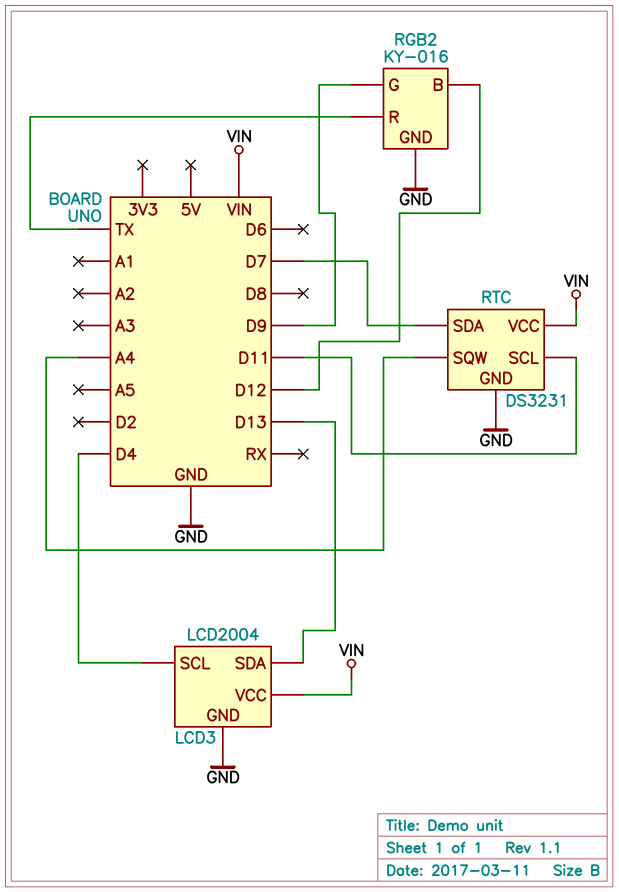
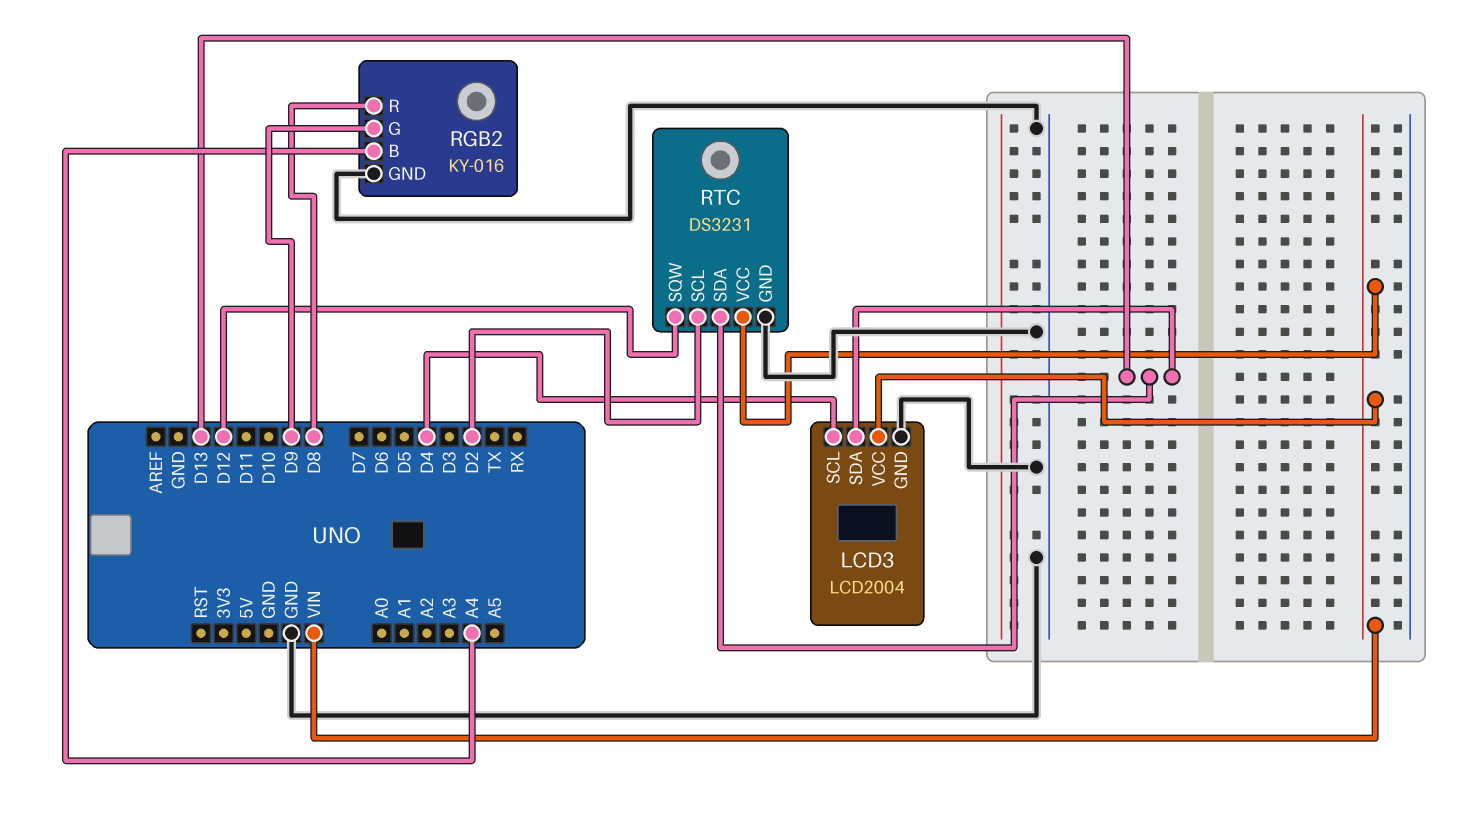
RGB2 pin B: D12 -> A4
RGB2 pin R: TX -> D8
RTC pin SCL: D11 -> D2
RTC pin SDA: D7 -> D13
RTC pin SQW: A4 -> D12

